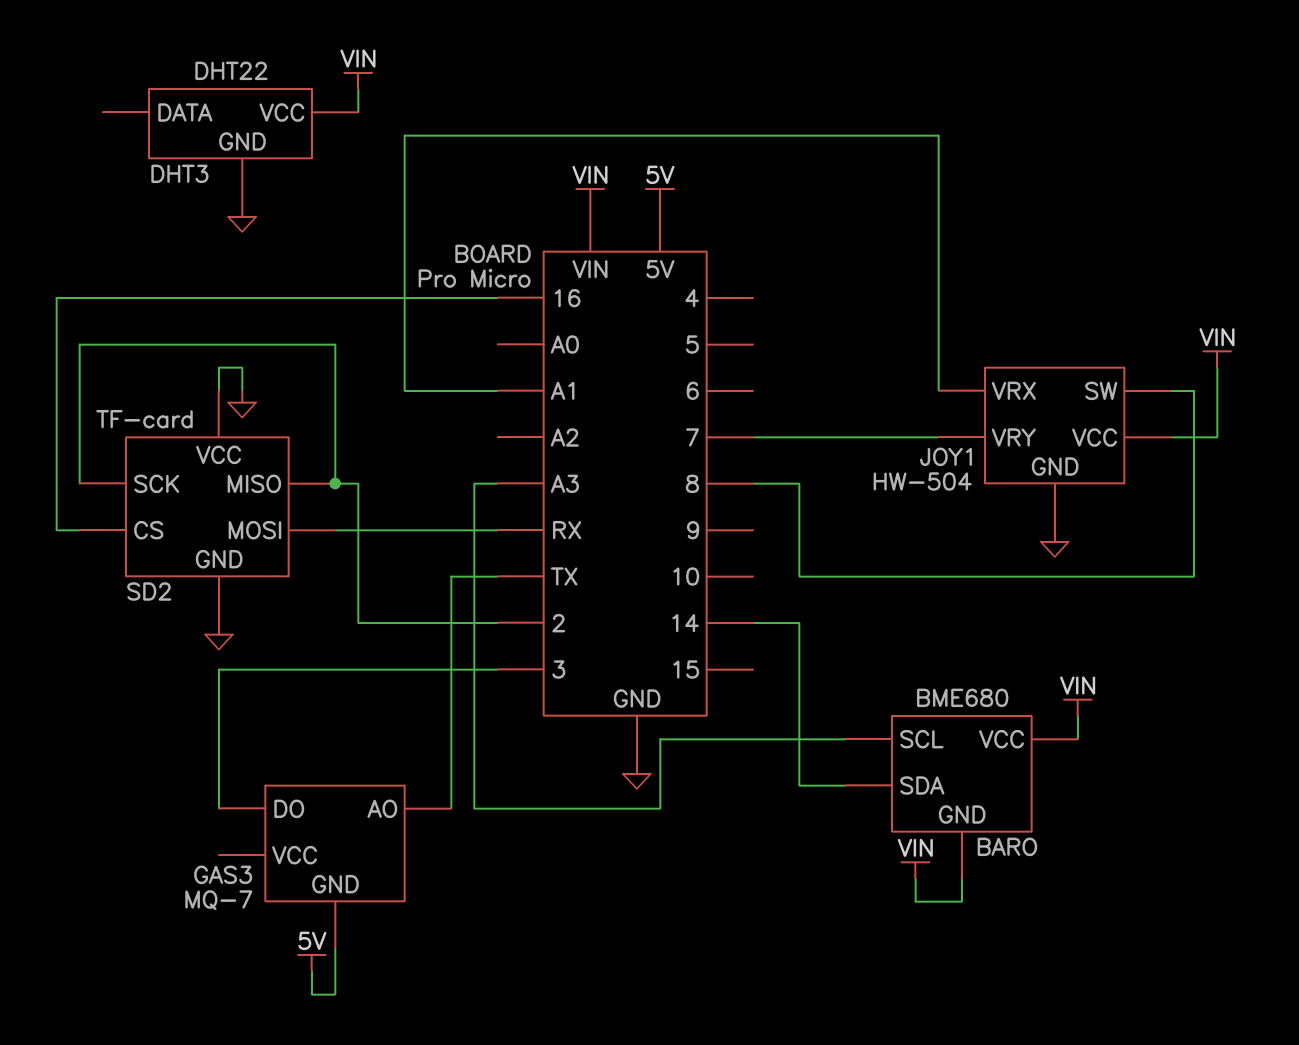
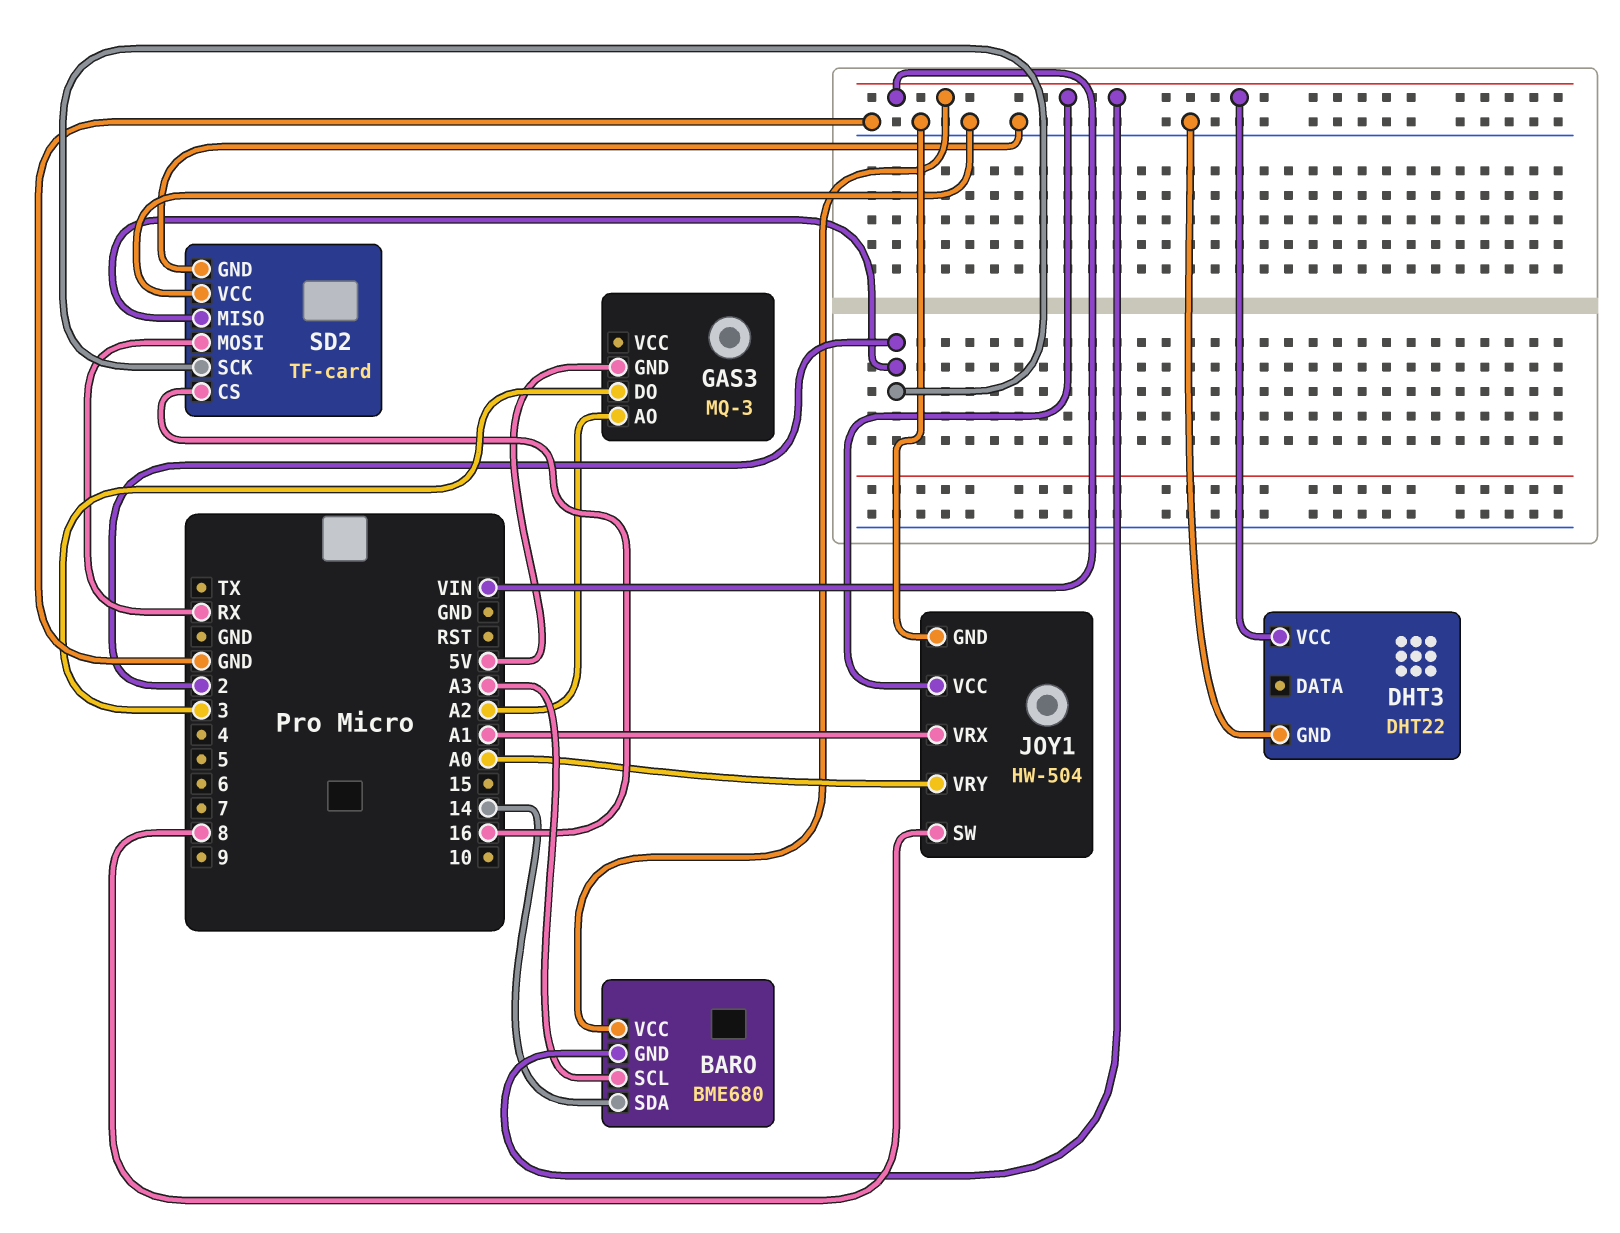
GAS3: MQ-7 -> MQ-3
GAS3 pin AO: TX -> A2
JOY1 pin VRY: 7 -> A0

